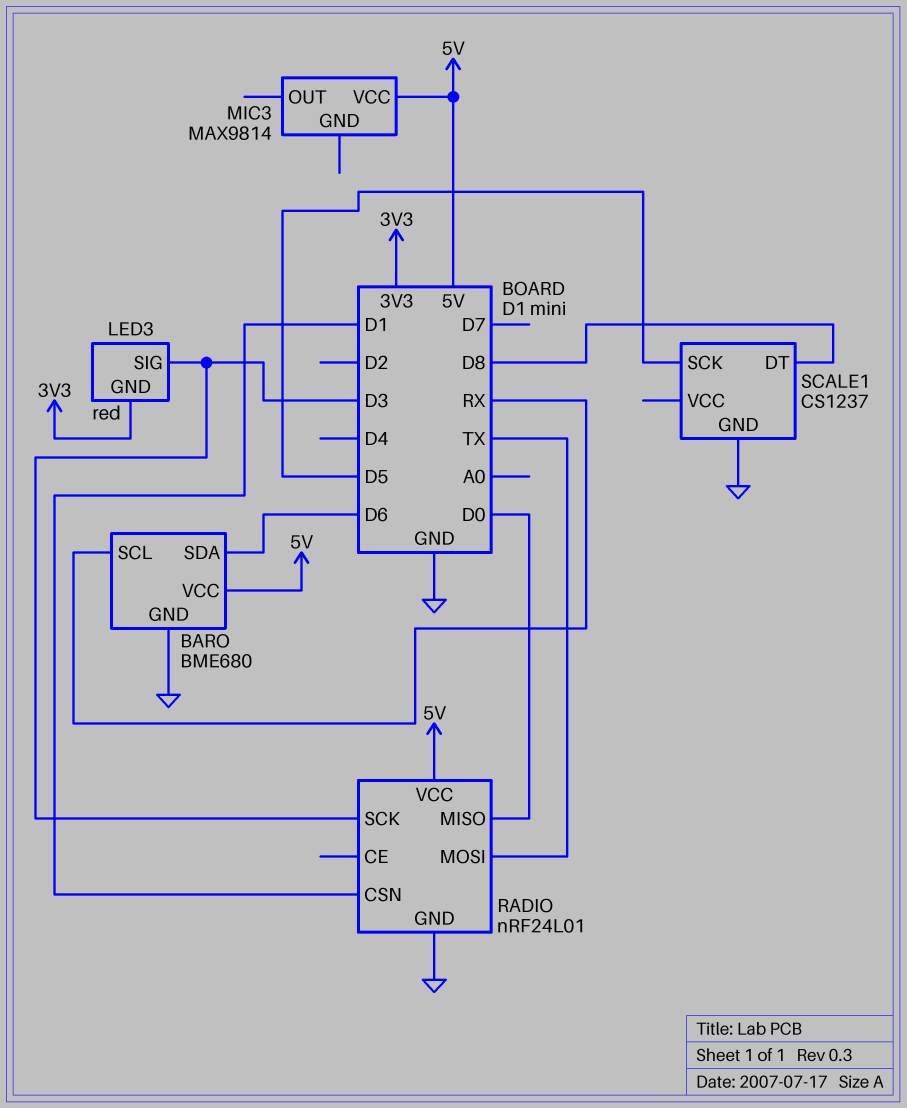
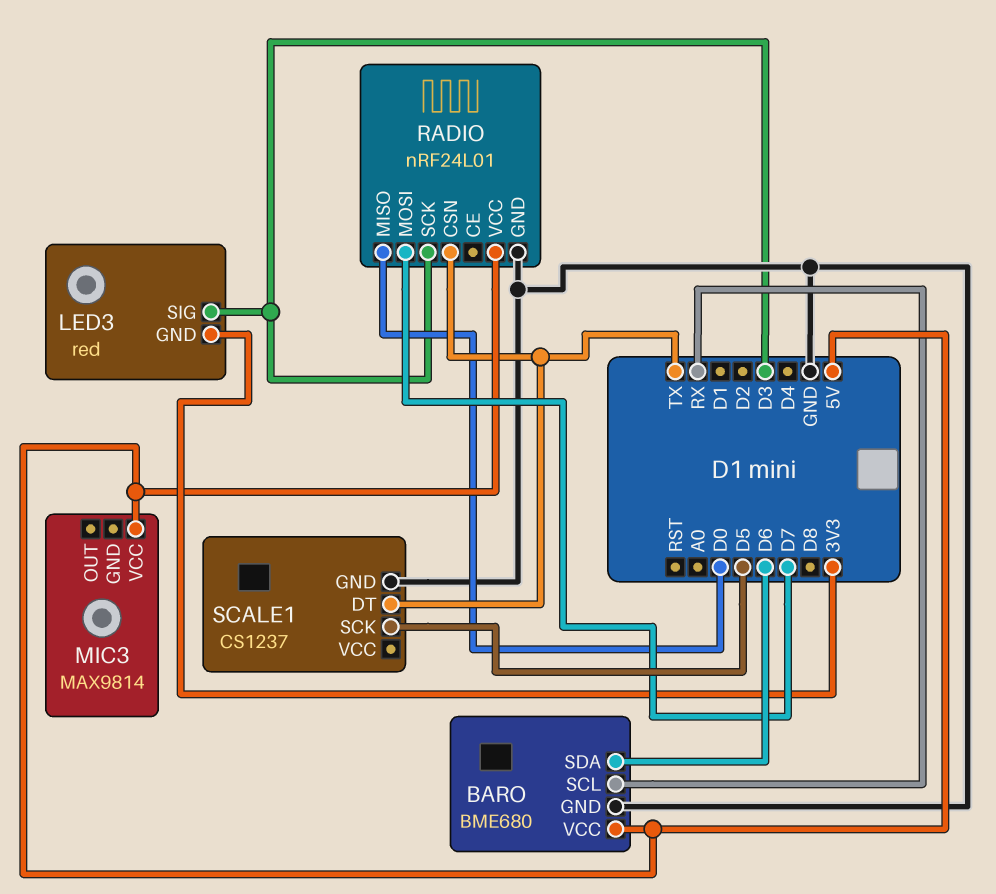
RADIO pin CSN: D1 -> TX
RADIO pin MOSI: TX -> D7
SCALE1 pin DT: D8 -> TX

